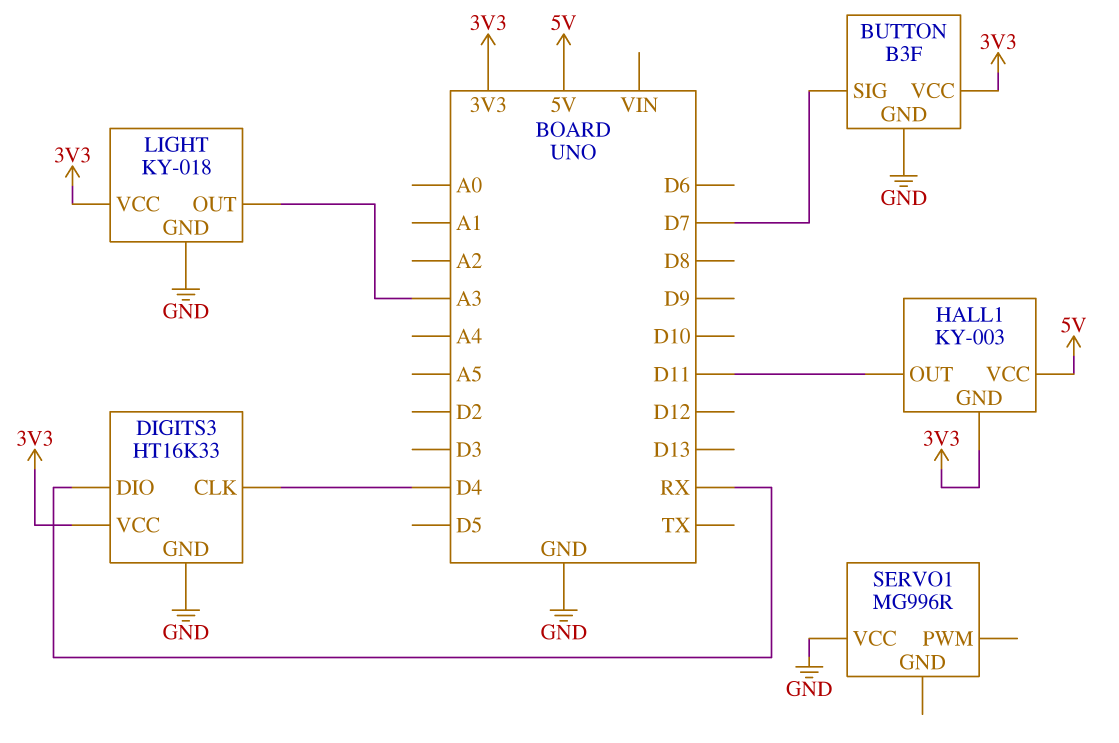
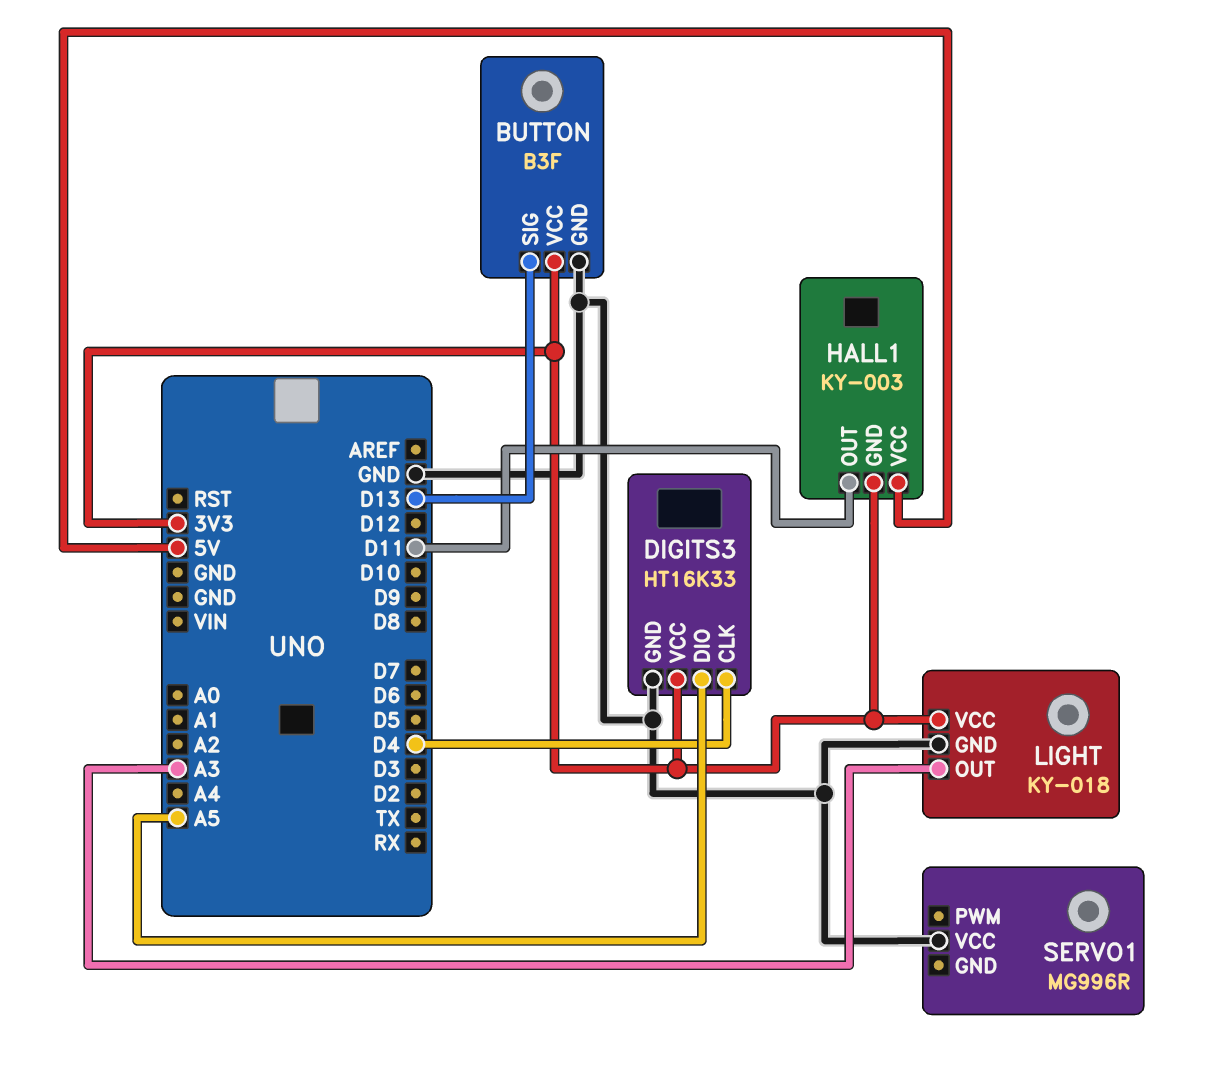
BUTTON pin SIG: D7 -> D13
DIGITS3 pin DIO: RX -> A5

